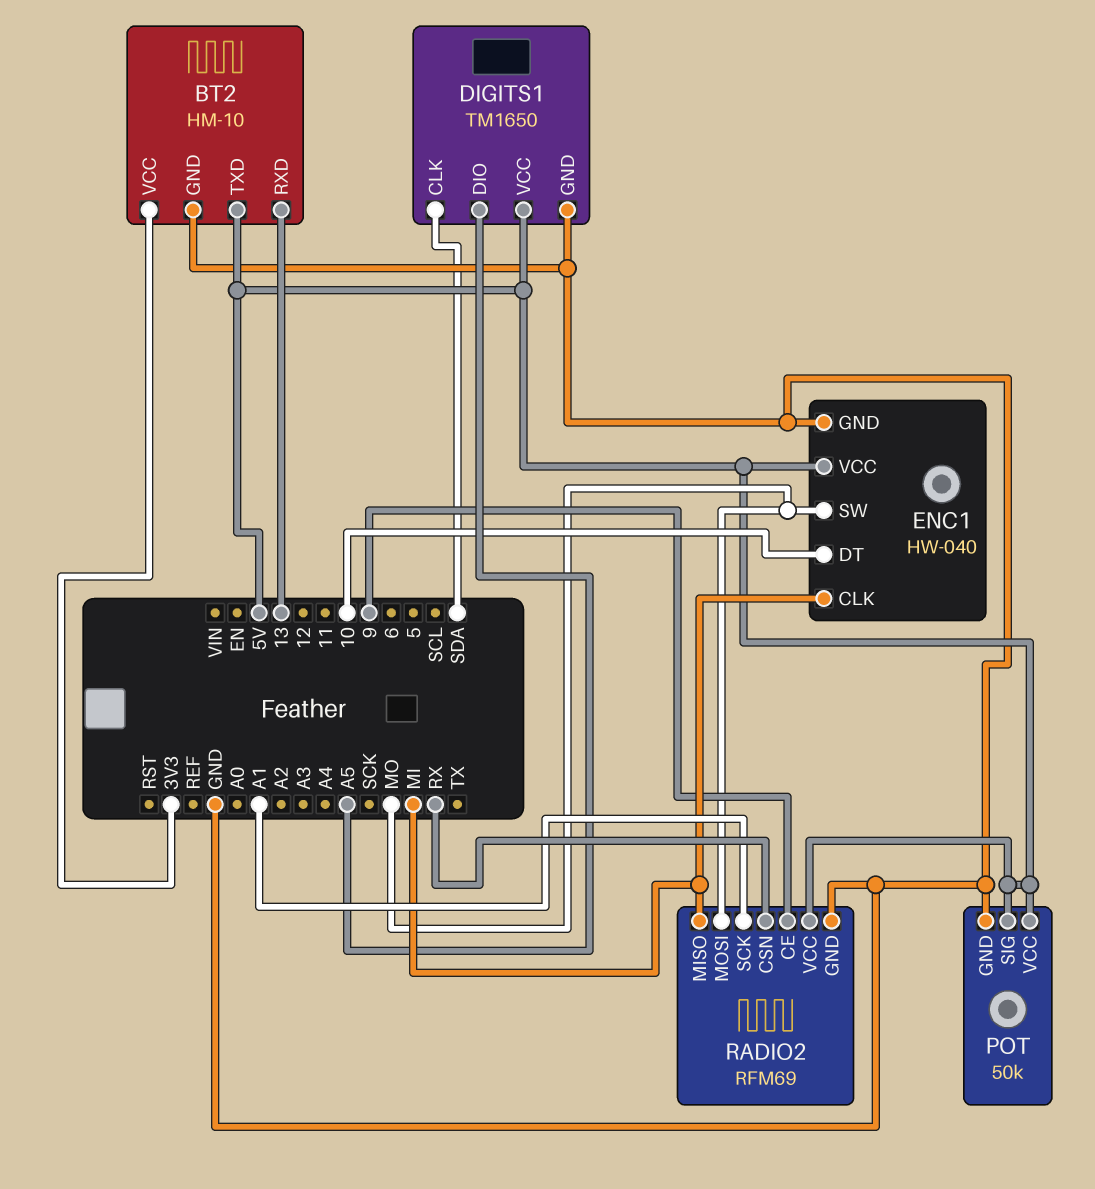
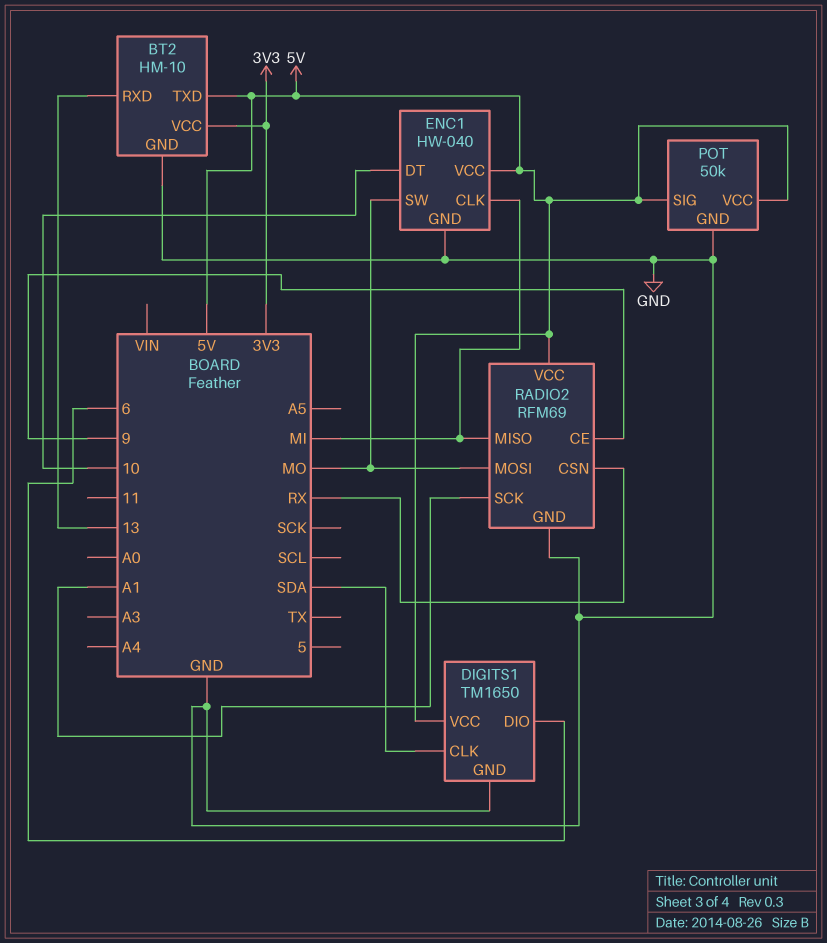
DIGITS1 pin DIO: A5 -> 6

